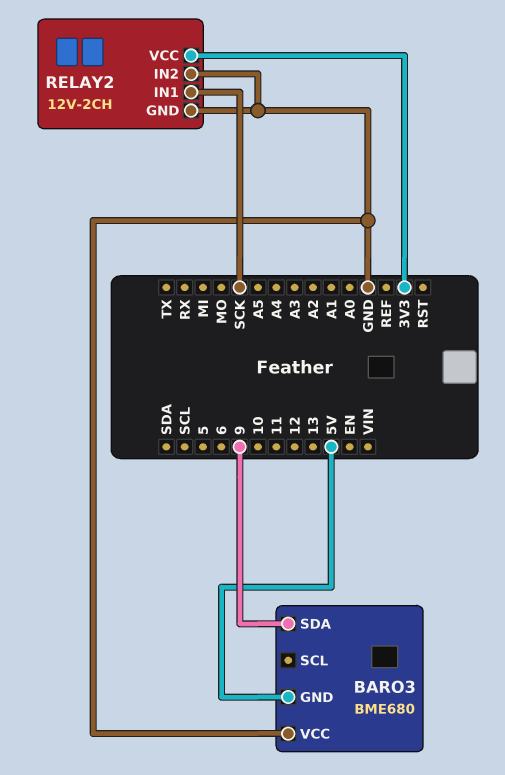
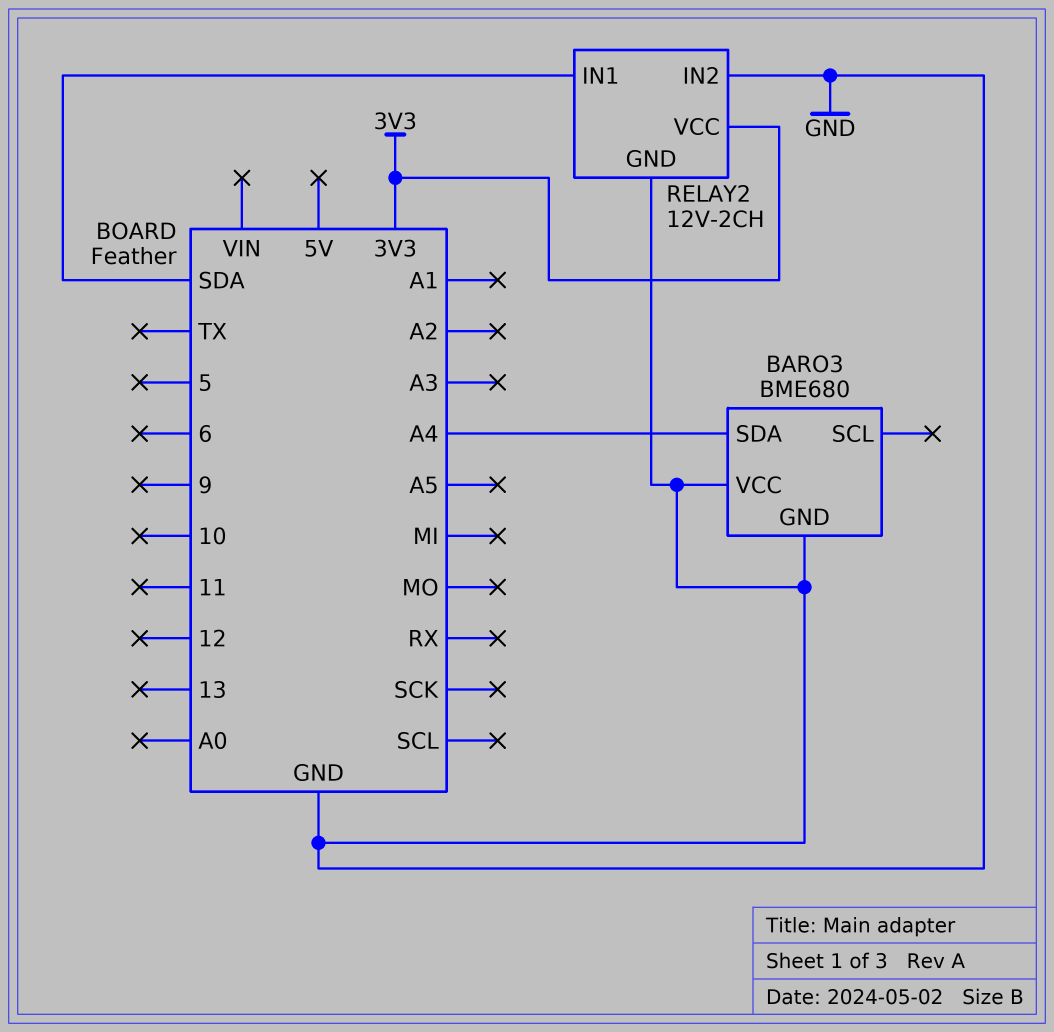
BARO3 pin GND: 5V -> GND
BARO3 pin SDA: 9 -> A4
RELAY2 pin IN1: SCK -> SDA

